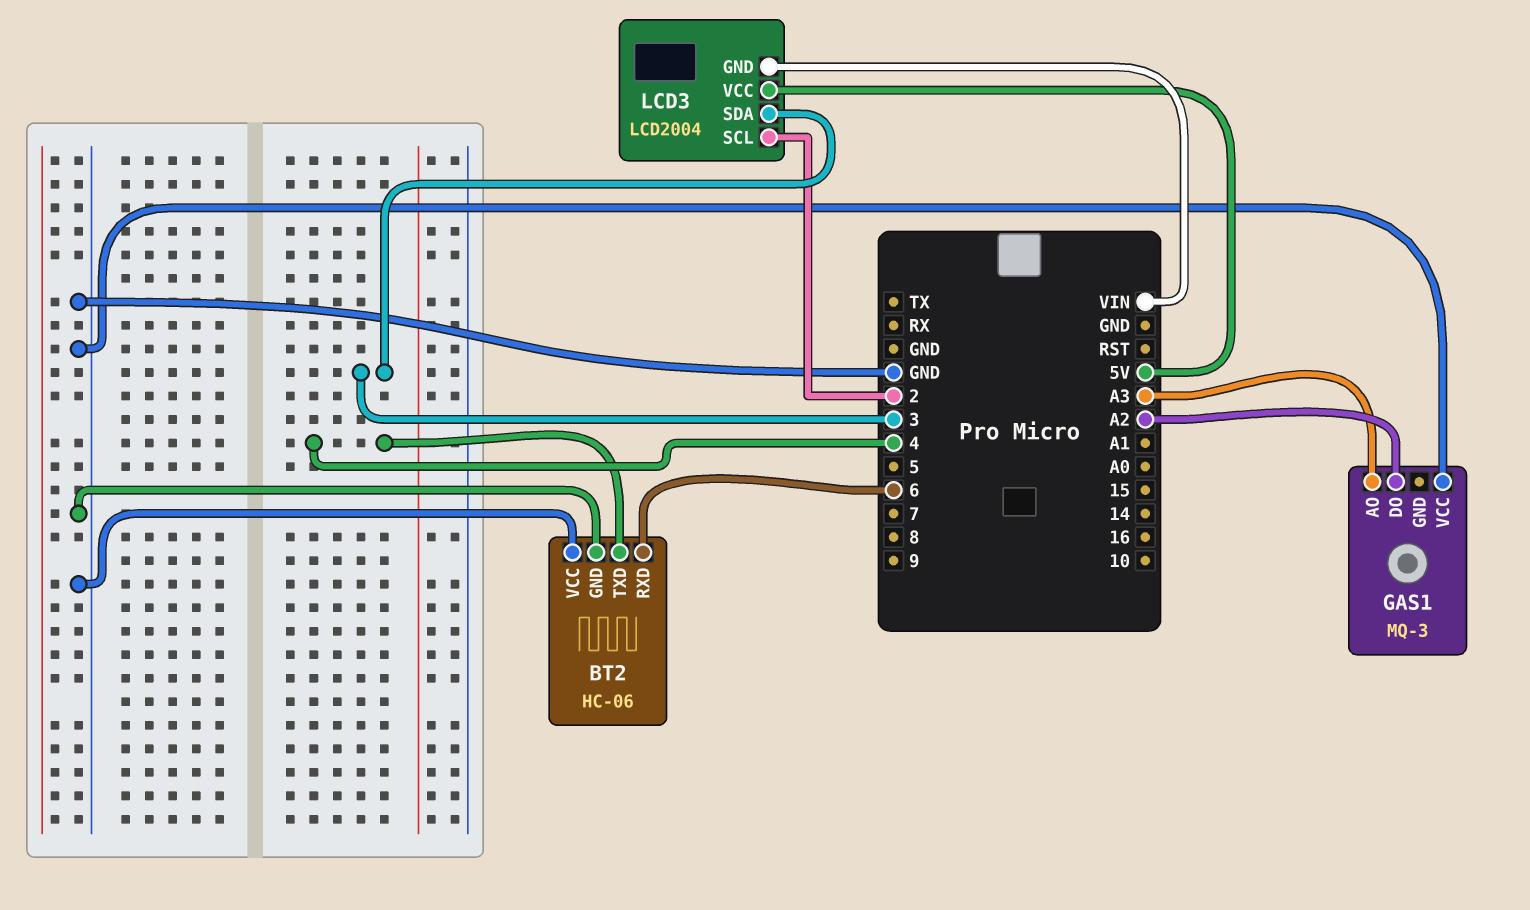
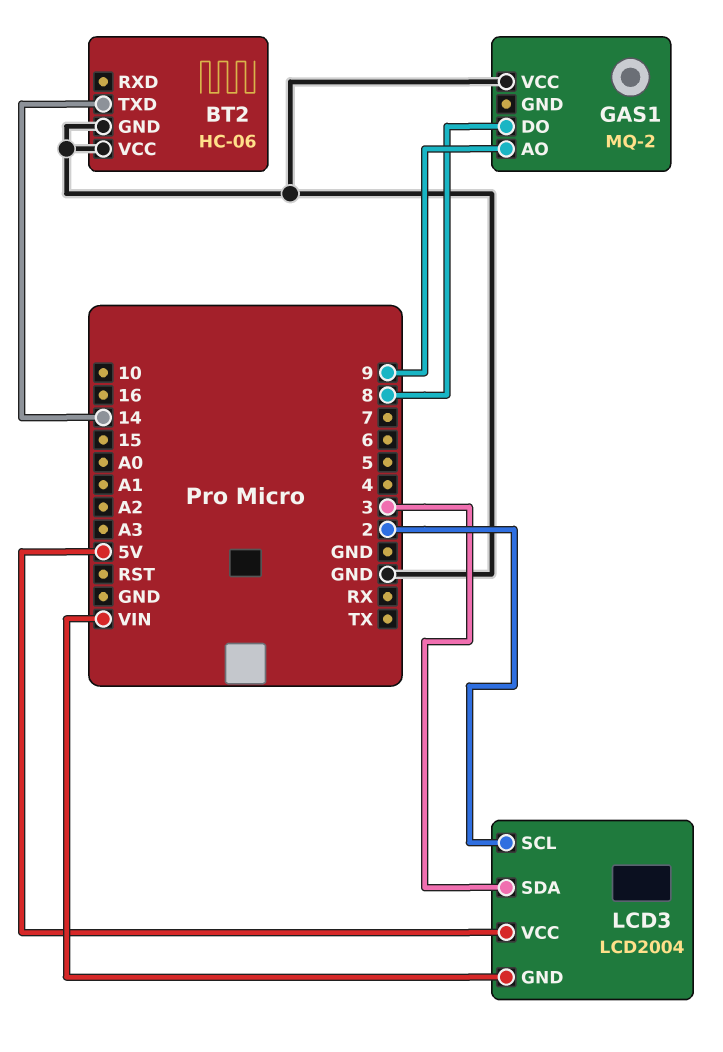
BT2 pin RXD: 6 -> none
BT2 pin TXD: 4 -> 14
GAS1: MQ-3 -> MQ-2
GAS1 pin AO: A3 -> 9
GAS1 pin DO: A2 -> 8

